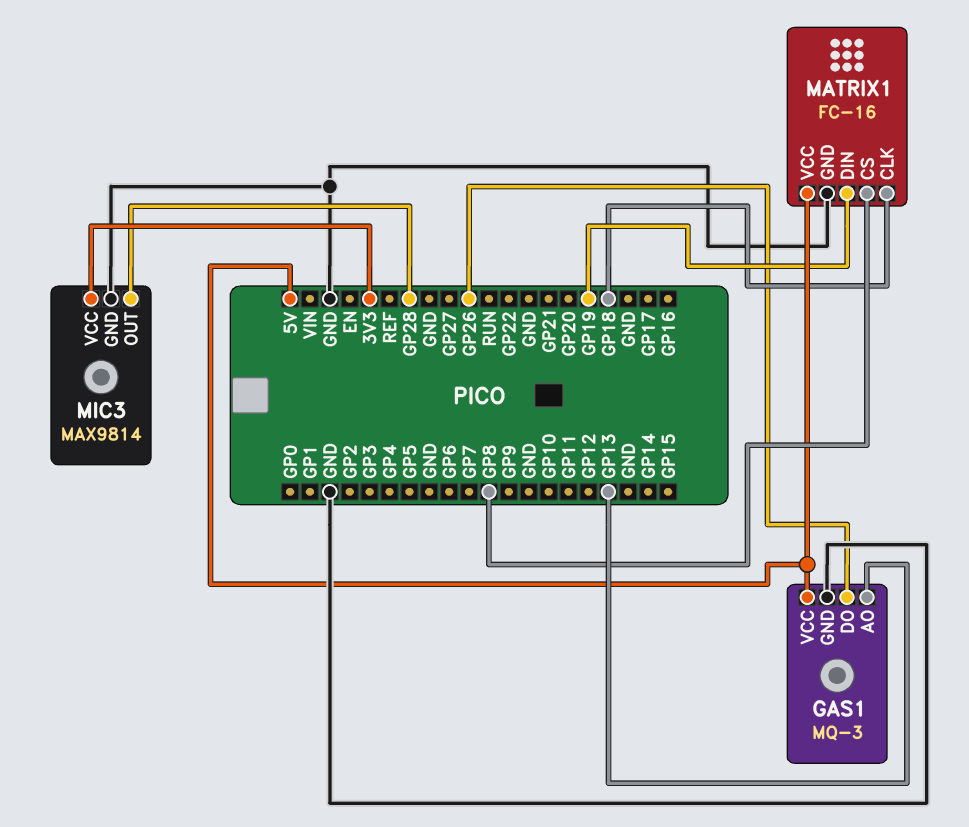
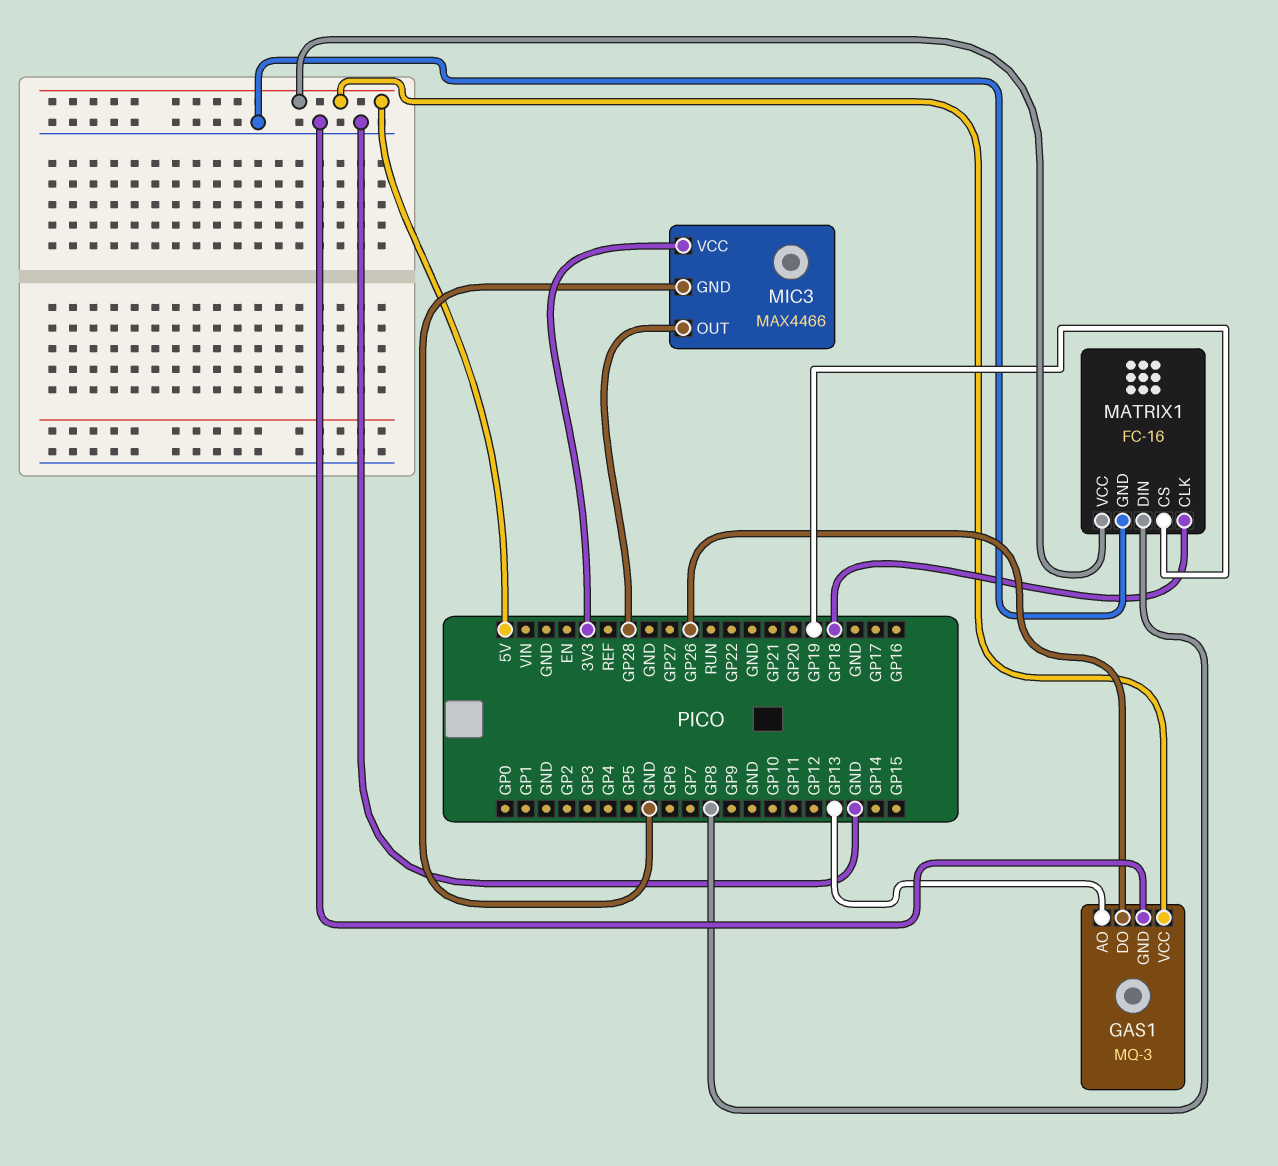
MATRIX1 pin CS: GP8 -> GP19
MATRIX1 pin DIN: GP19 -> GP8
MIC3: MAX9814 -> MAX4466

